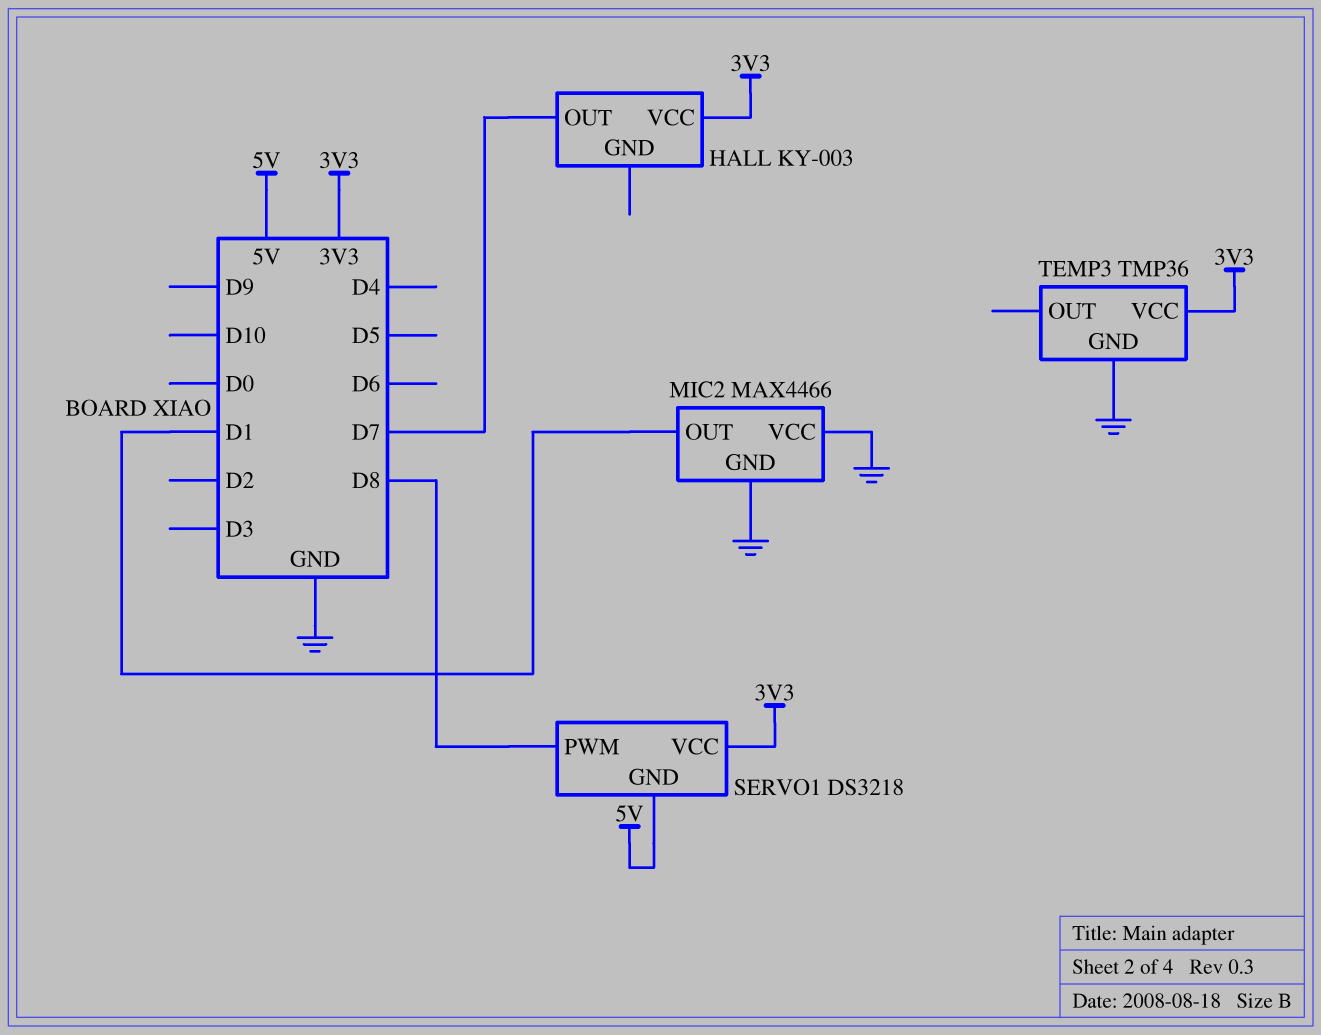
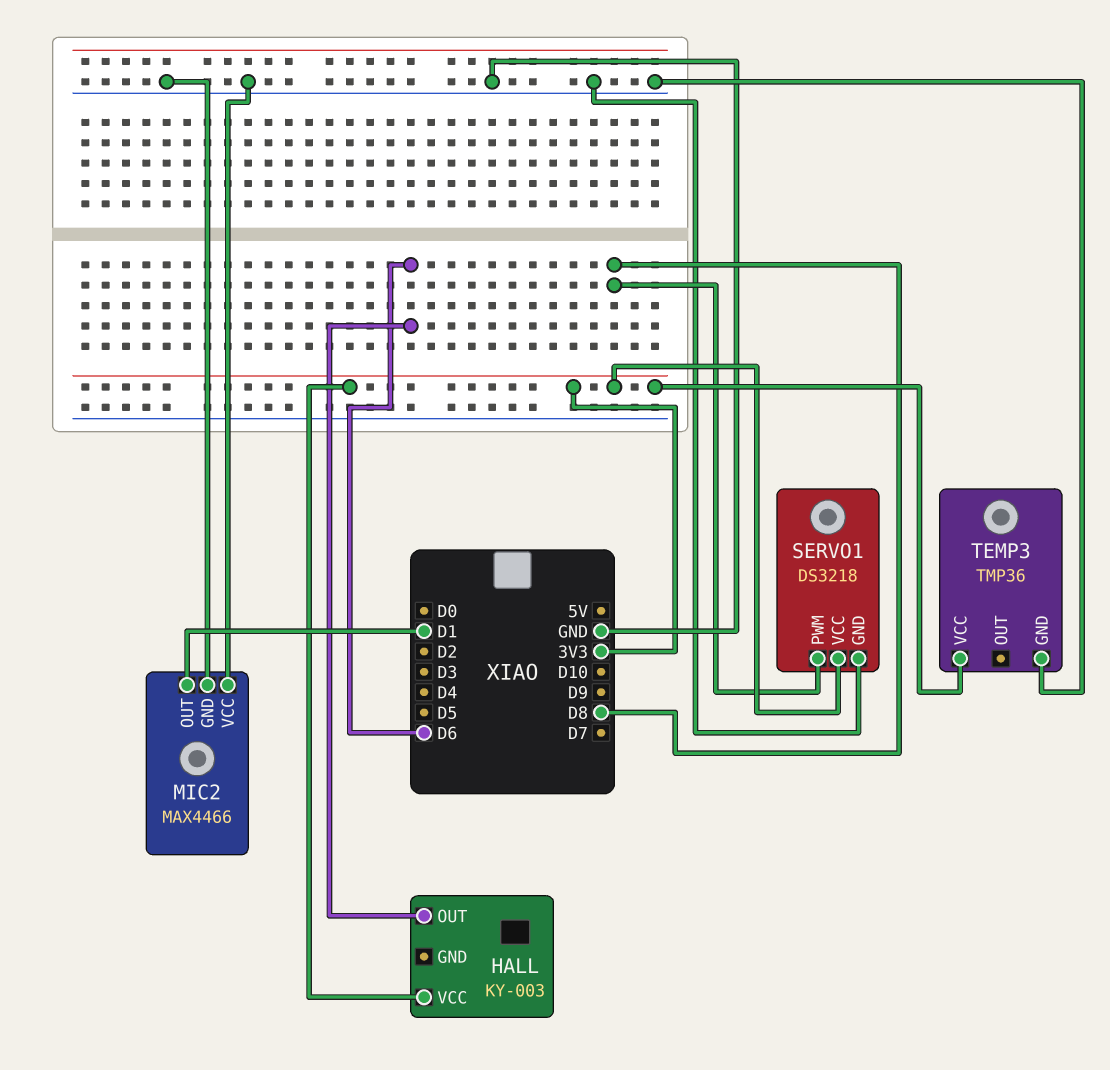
HALL pin OUT: D7 -> D6
SERVO1 pin GND: 5V -> GND

